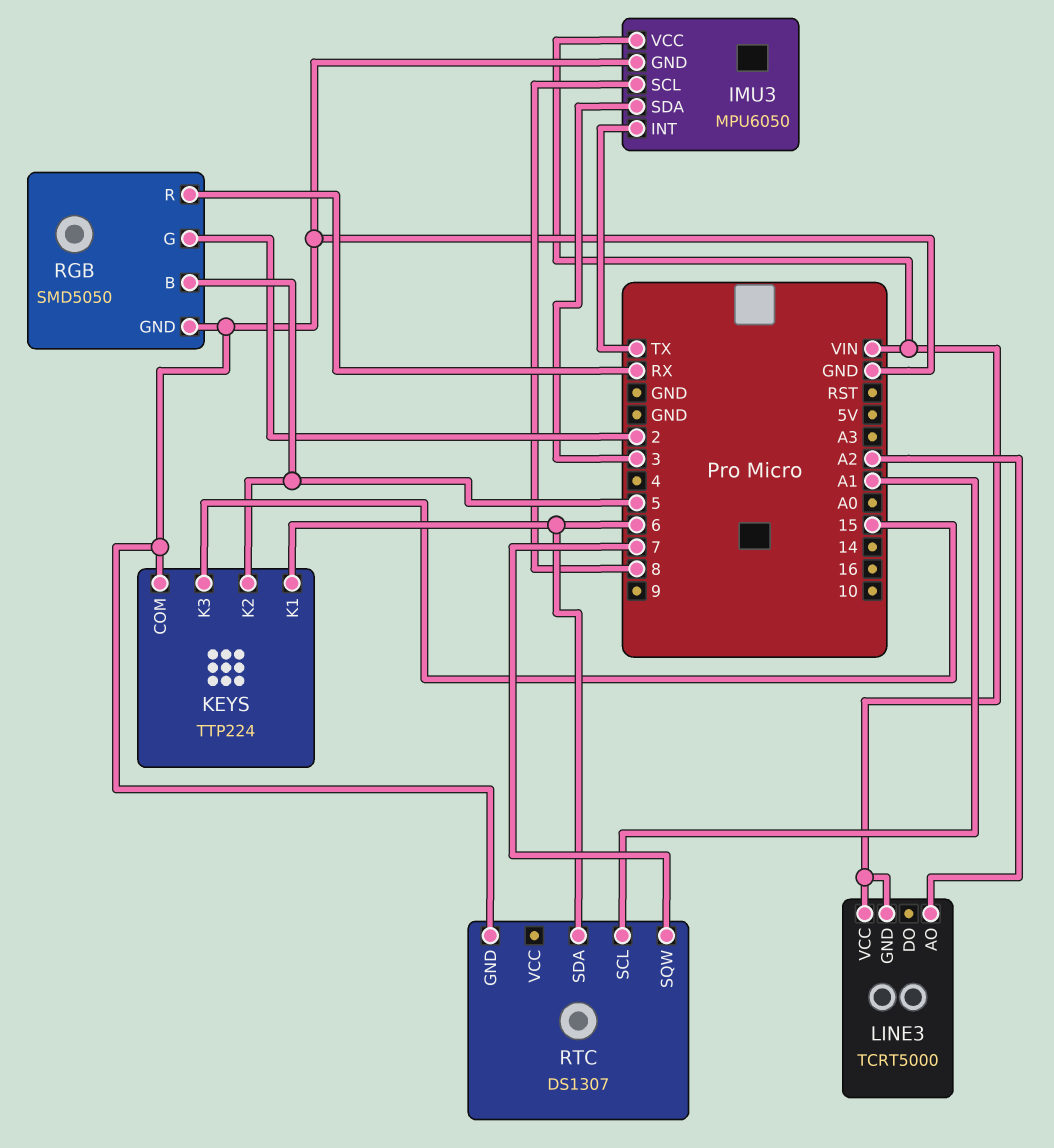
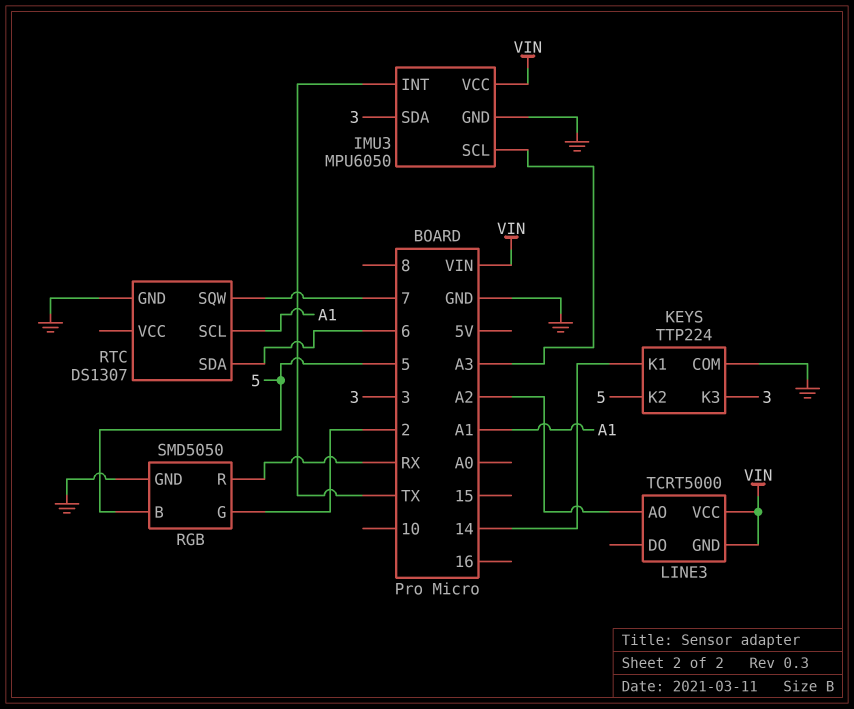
IMU3 pin SCL: 8 -> A3
KEYS pin K1: 6 -> 14
KEYS pin K3: 15 -> 3

